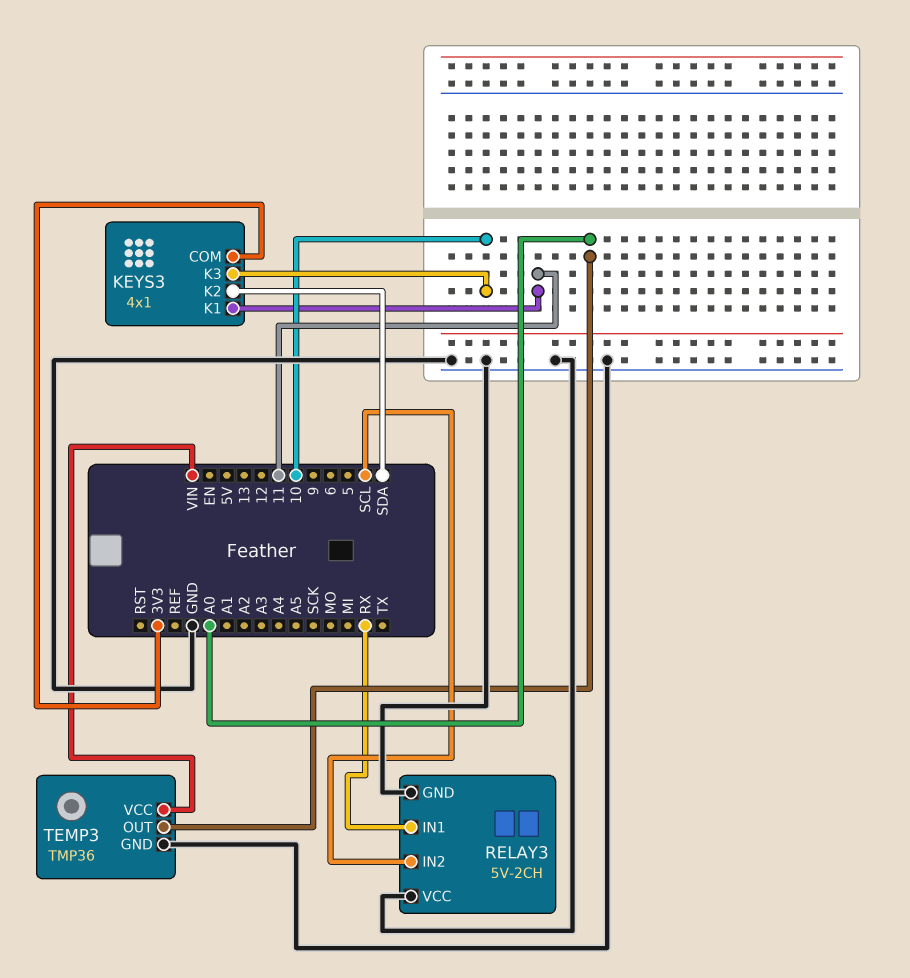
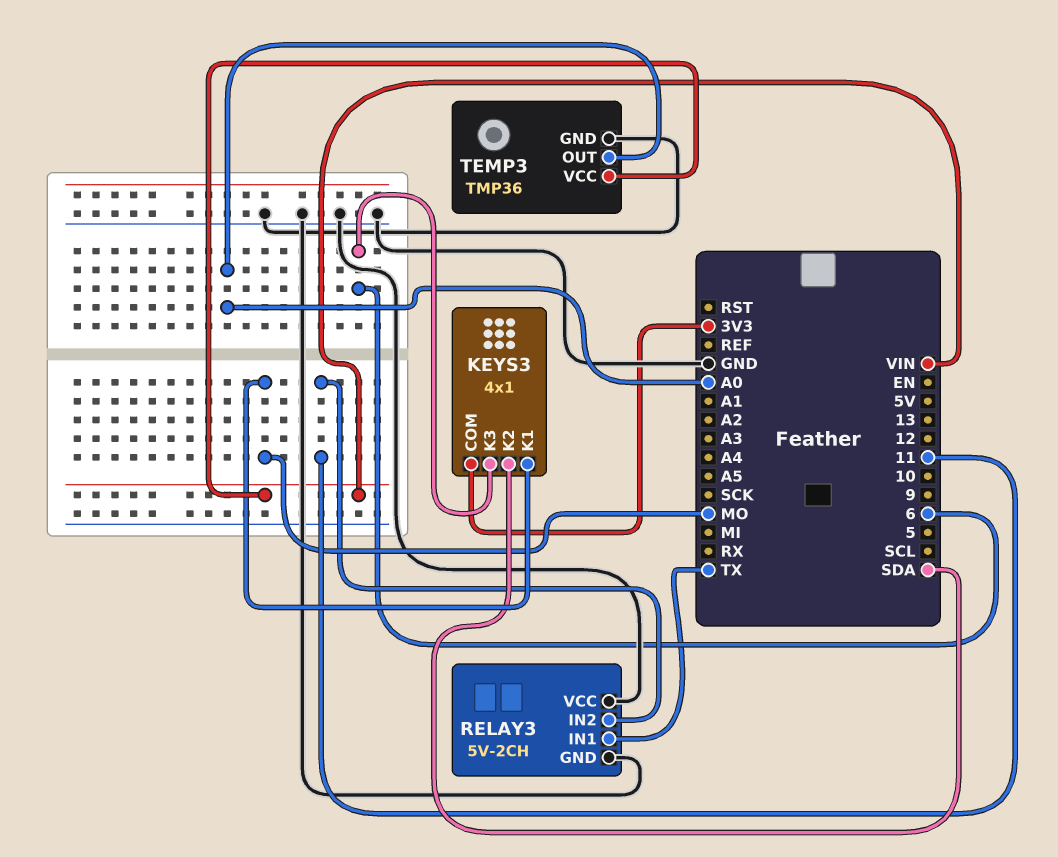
KEYS3 pin K1: 11 -> MO
KEYS3 pin K3: 10 -> 6
RELAY3 pin IN1: RX -> TX
RELAY3 pin IN2: SCL -> 11

